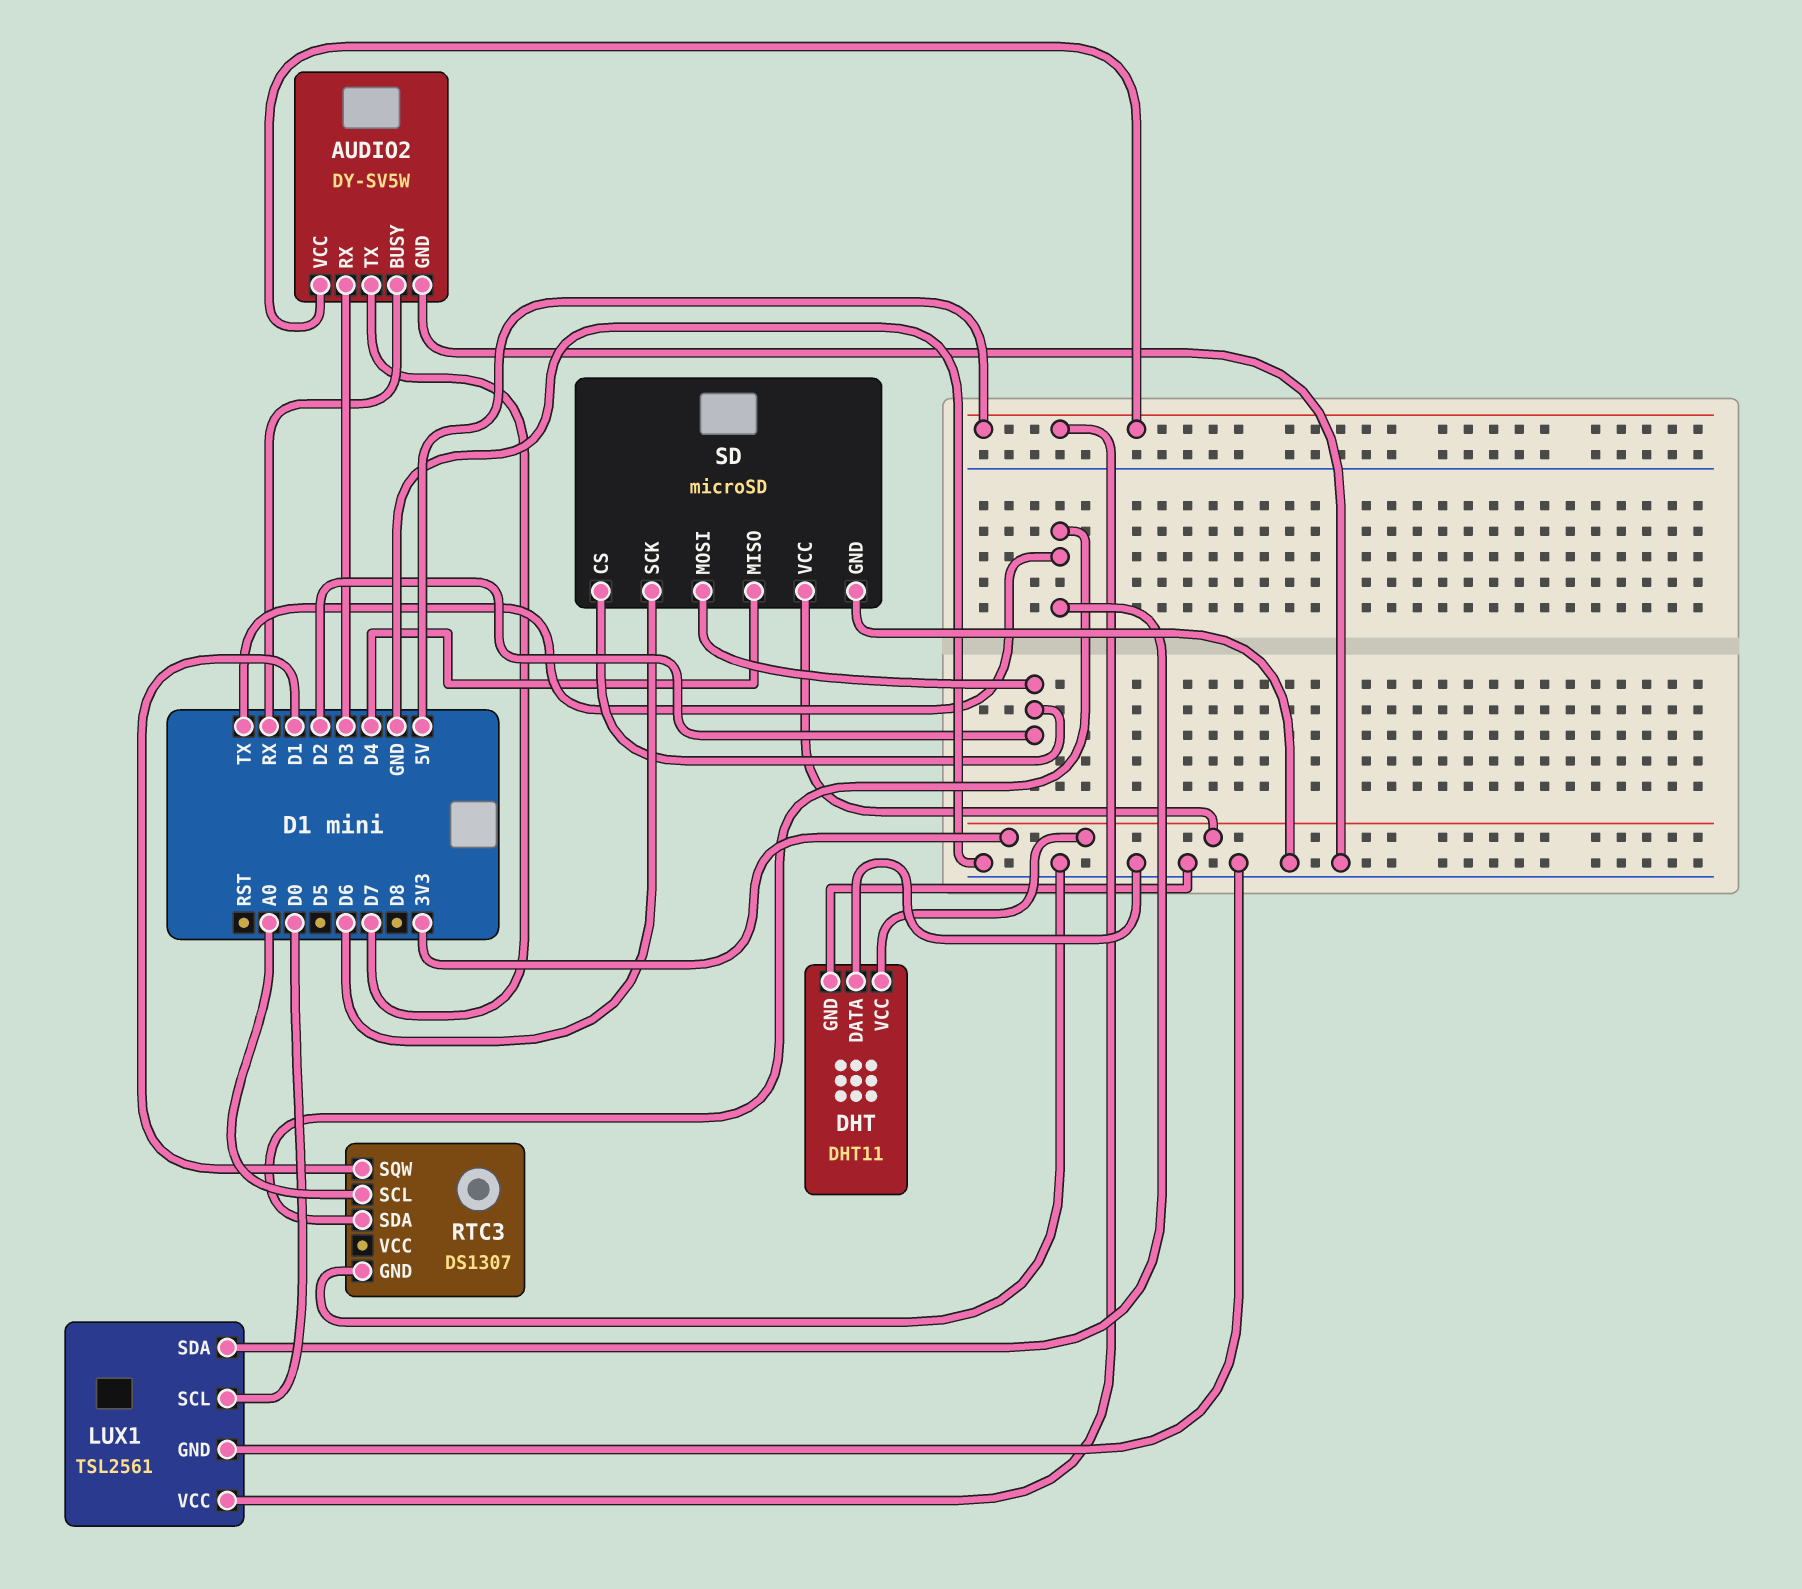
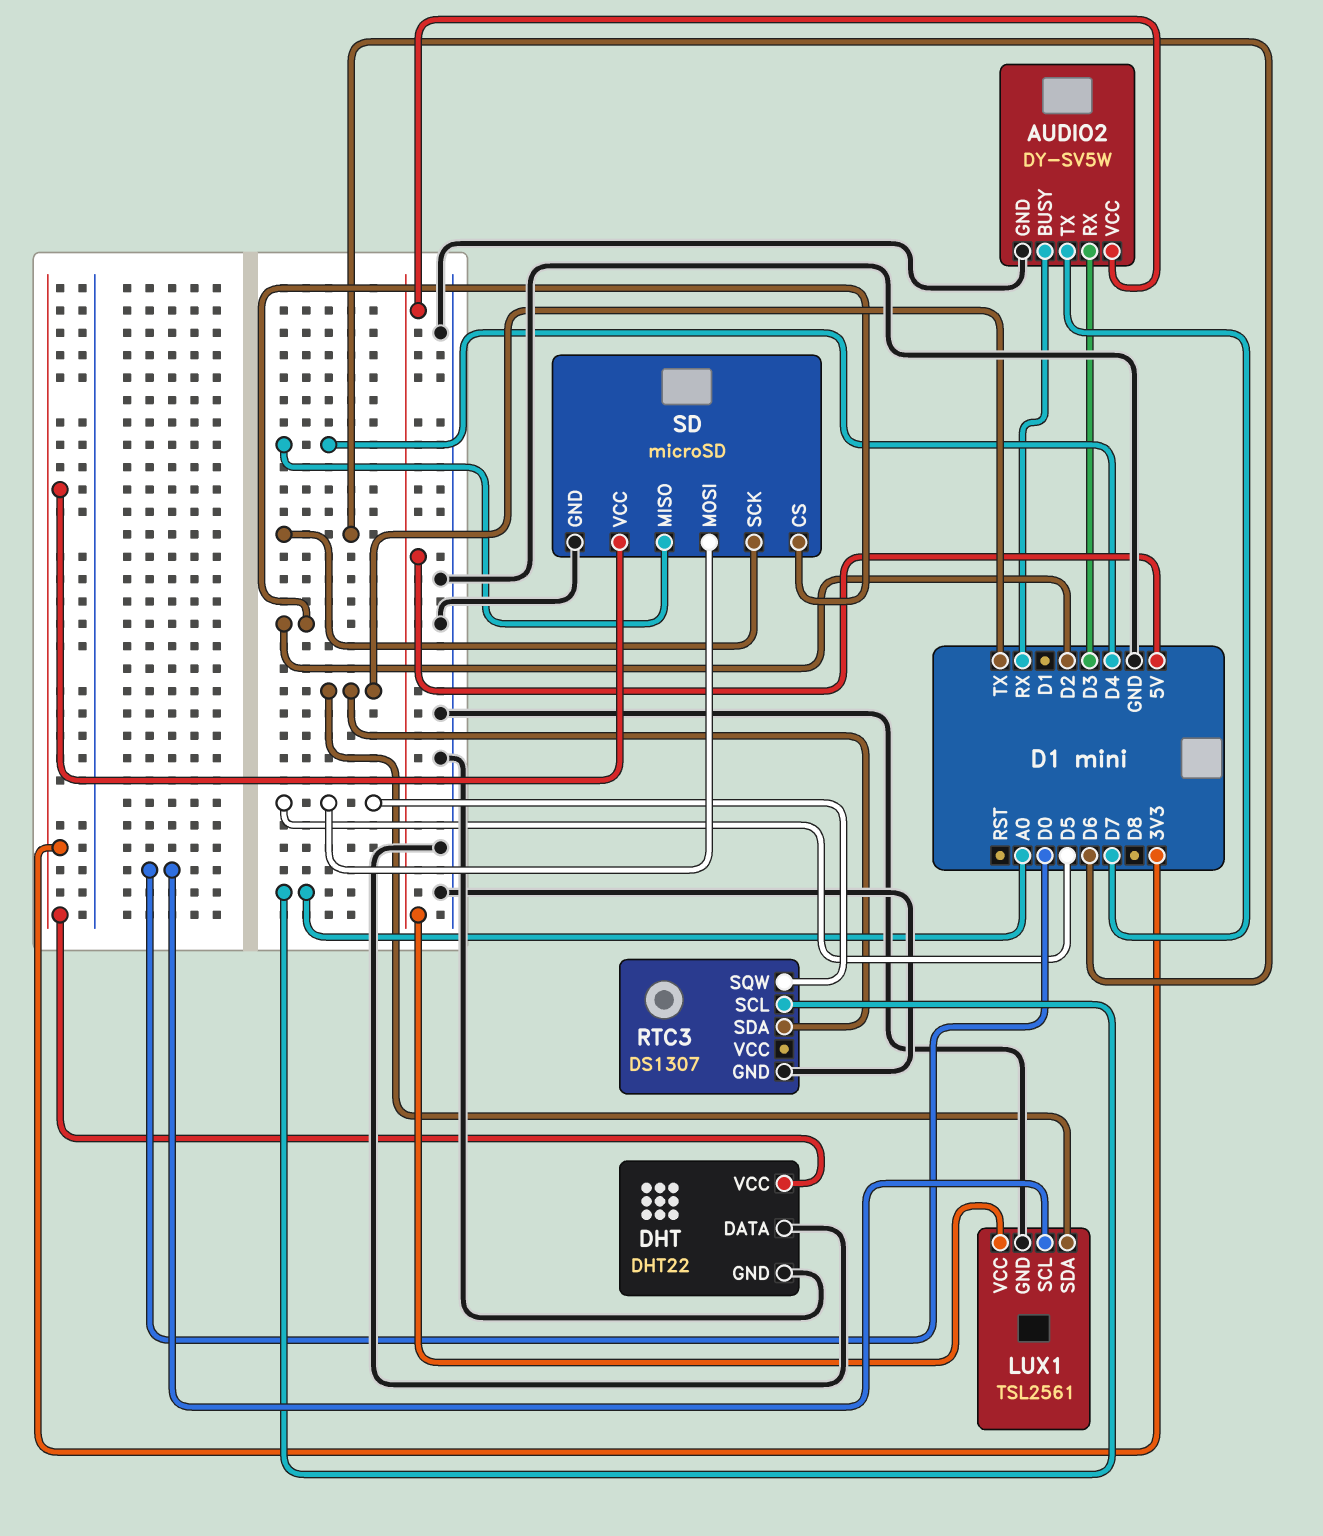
DHT: DHT11 -> DHT22
RTC3 pin SQW: D1 -> D5
SD pin MOSI: D2 -> D5

